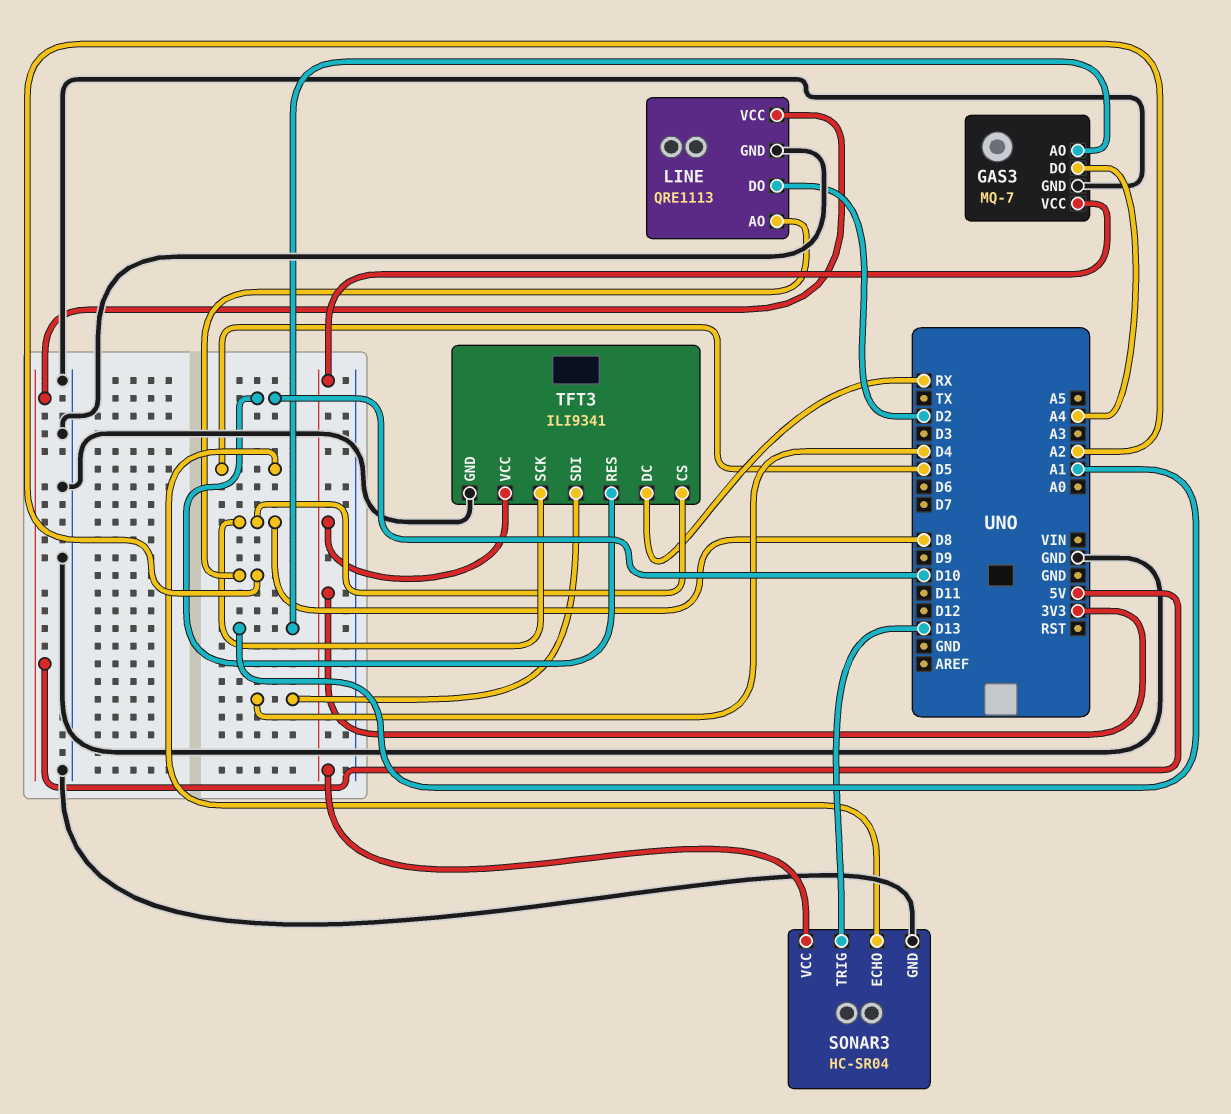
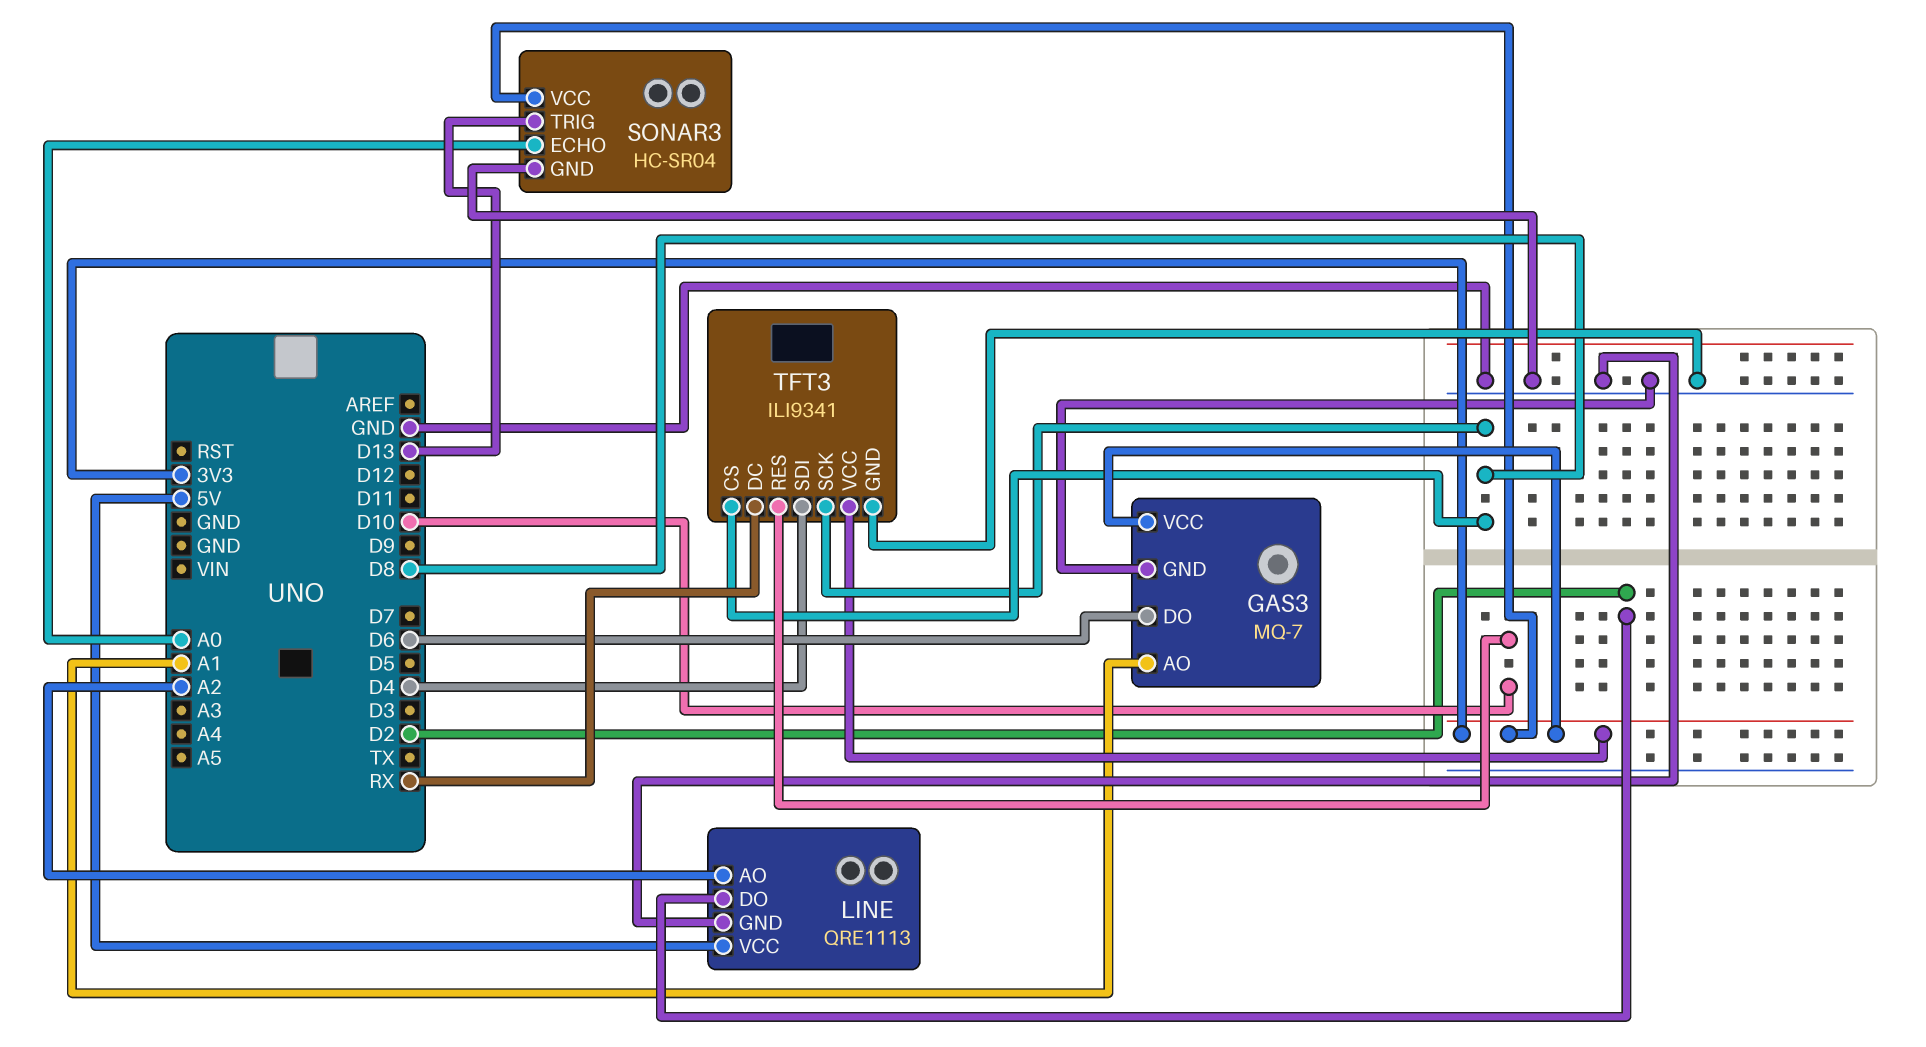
GAS3 pin DO: A4 -> D6
SONAR3 pin ECHO: D5 -> A0

